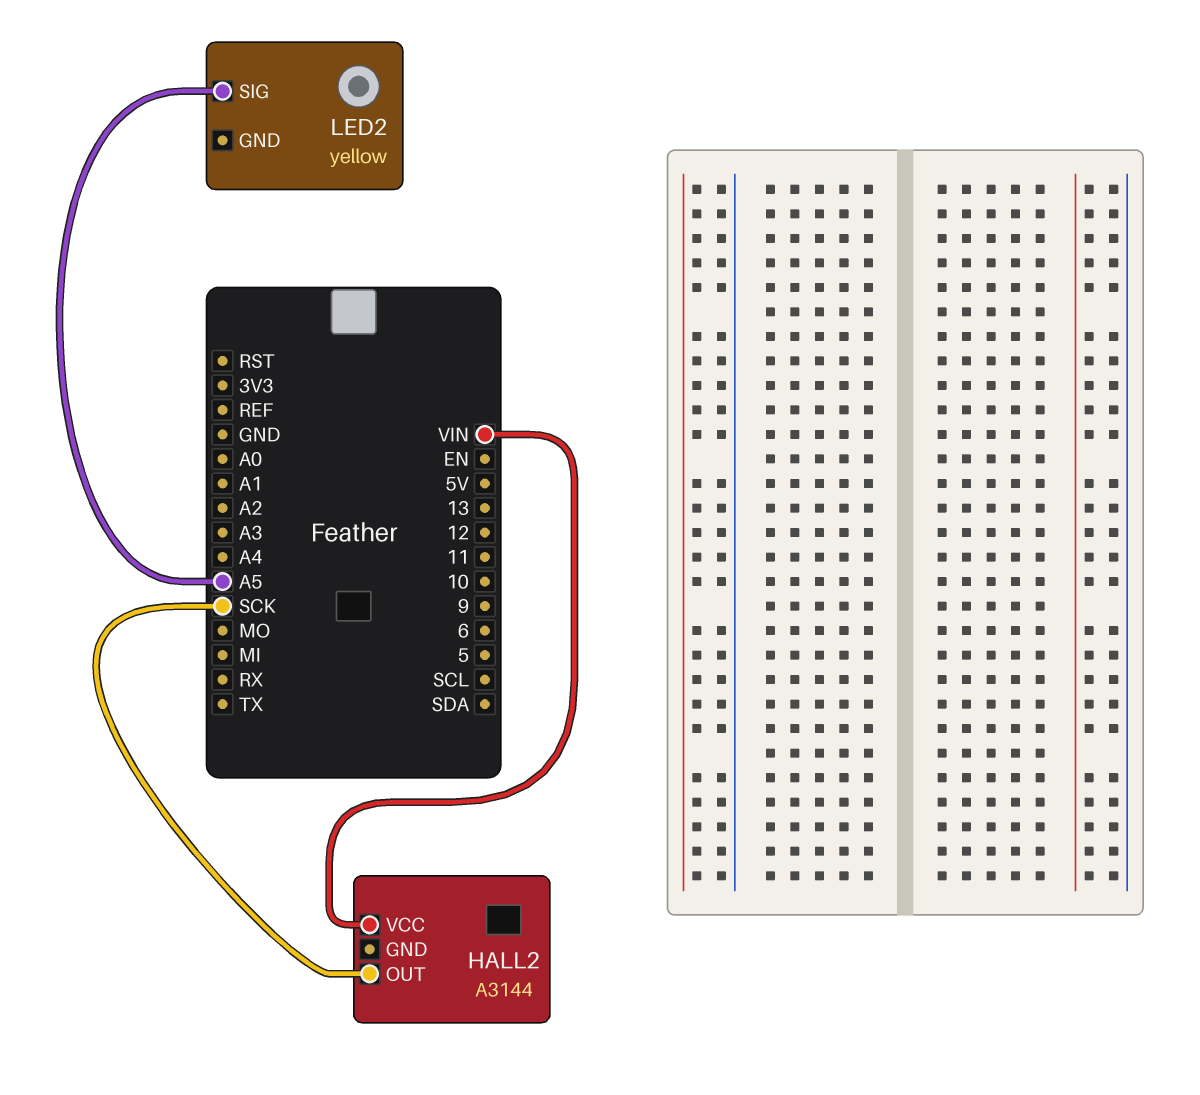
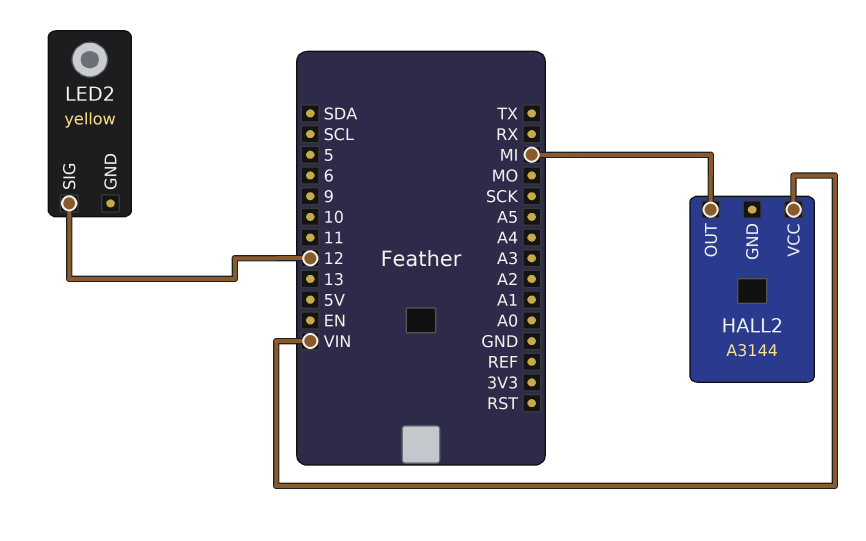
HALL2 pin OUT: SCK -> MI
LED2 pin SIG: A5 -> 12

